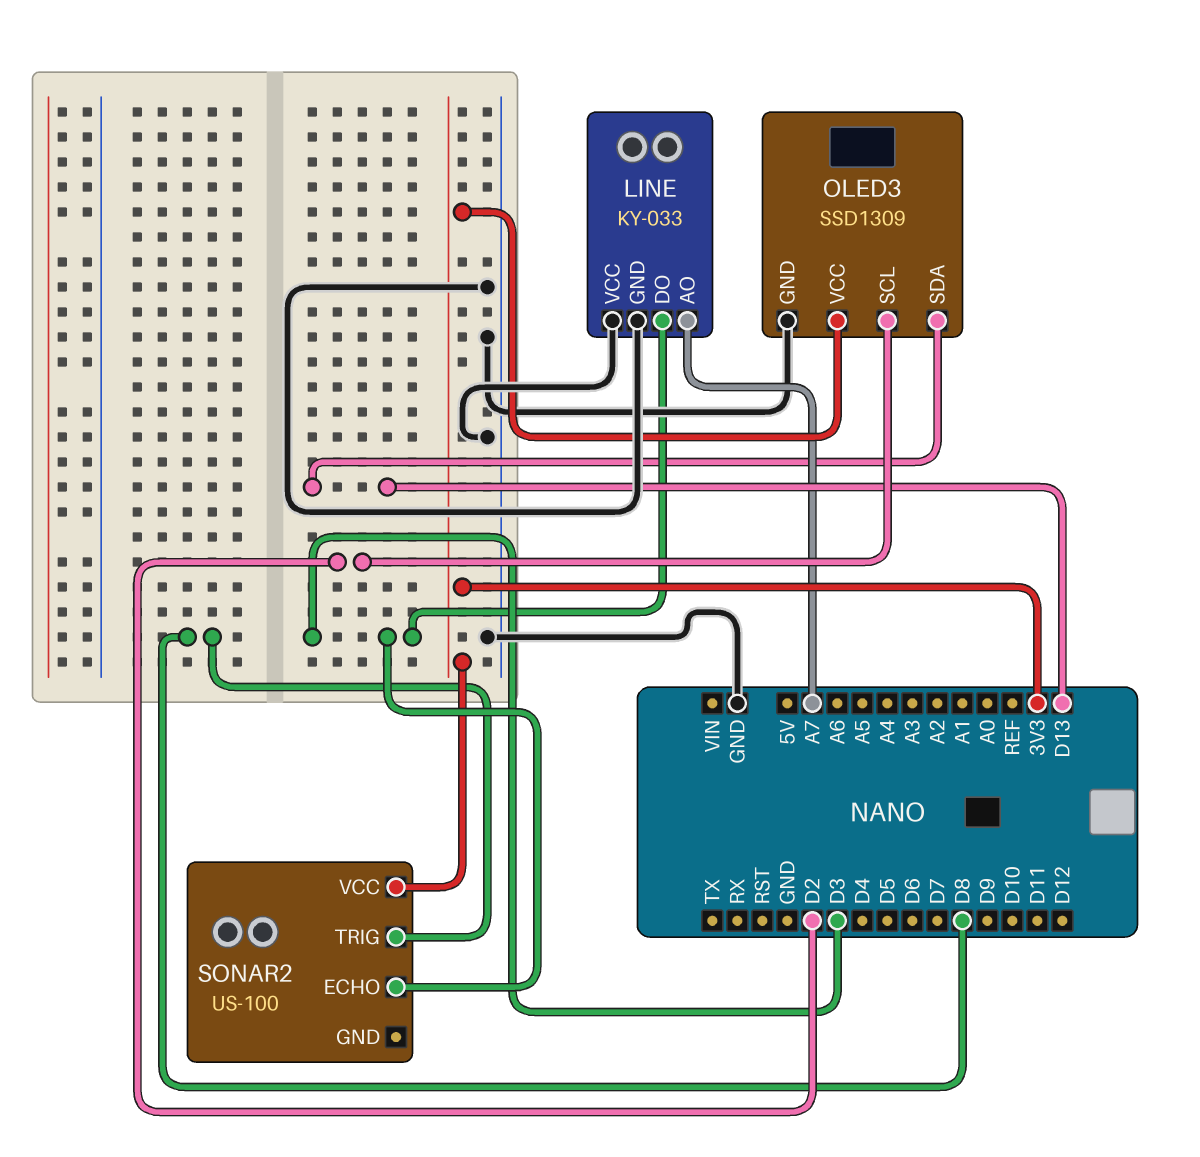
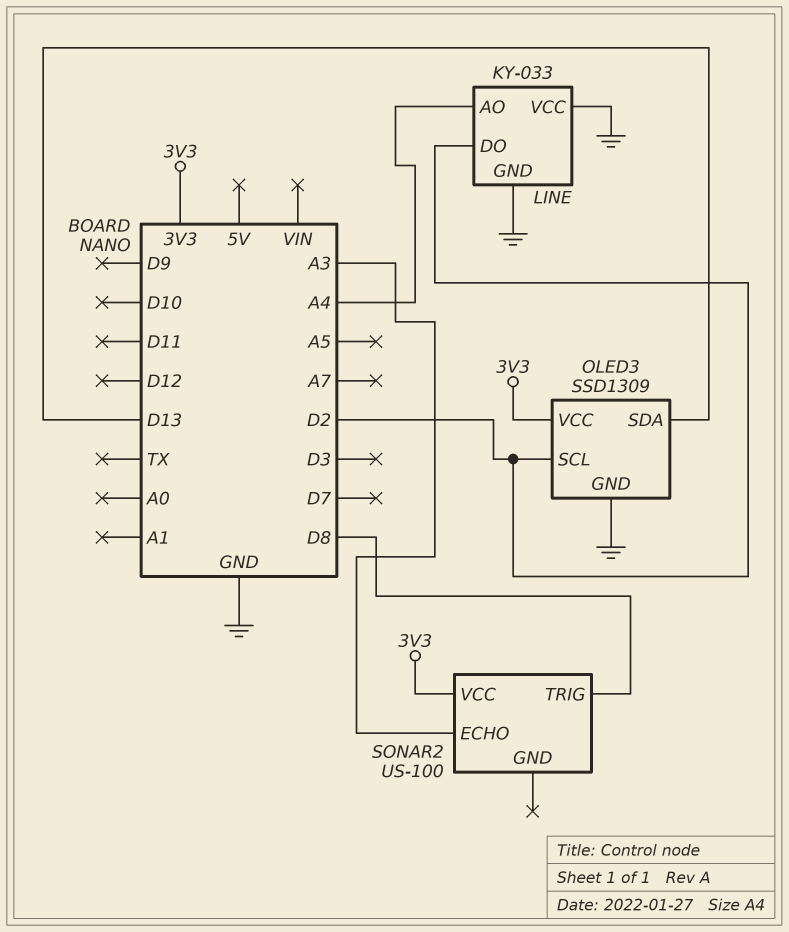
LINE pin AO: A7 -> A4
LINE pin DO: D3 -> D2
SONAR2 pin ECHO: D3 -> A3

